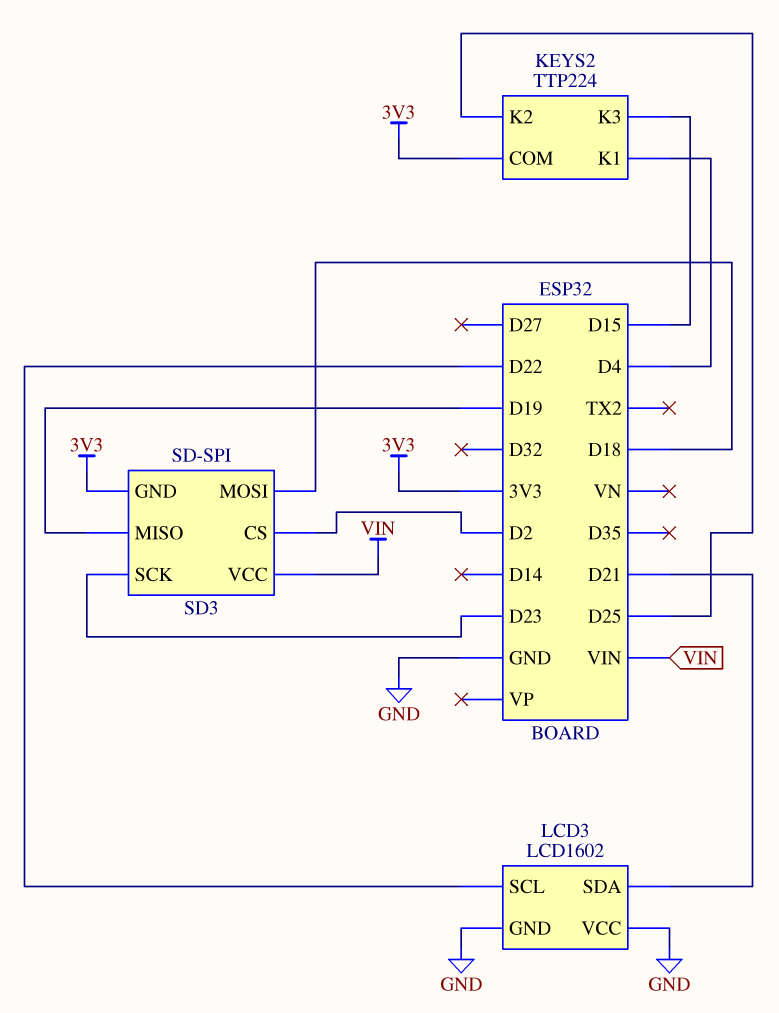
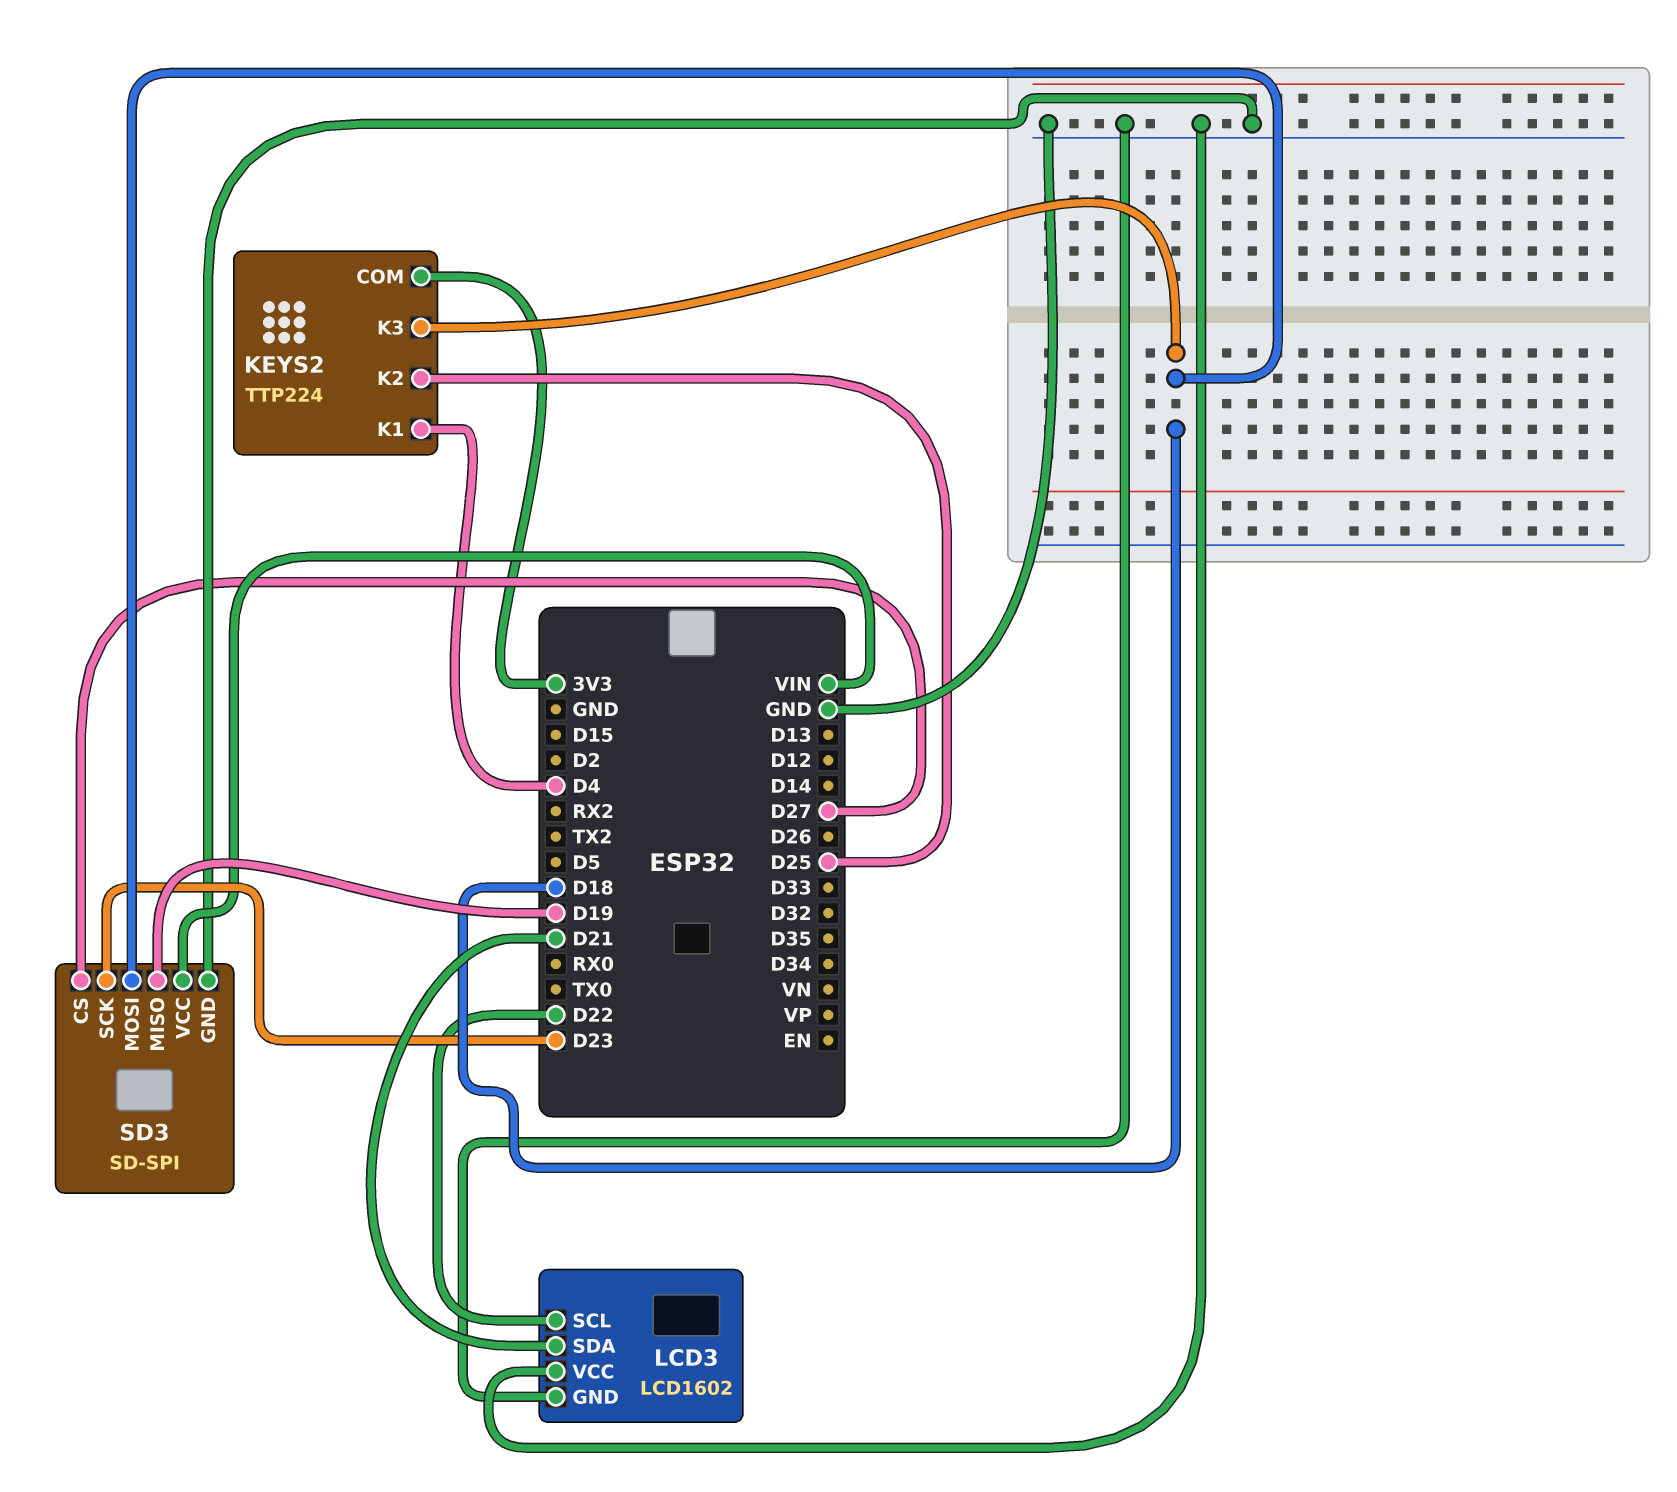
KEYS2 pin K3: D15 -> D18
SD3 pin CS: D2 -> D27
SD3 pin GND: 3V3 -> GND

